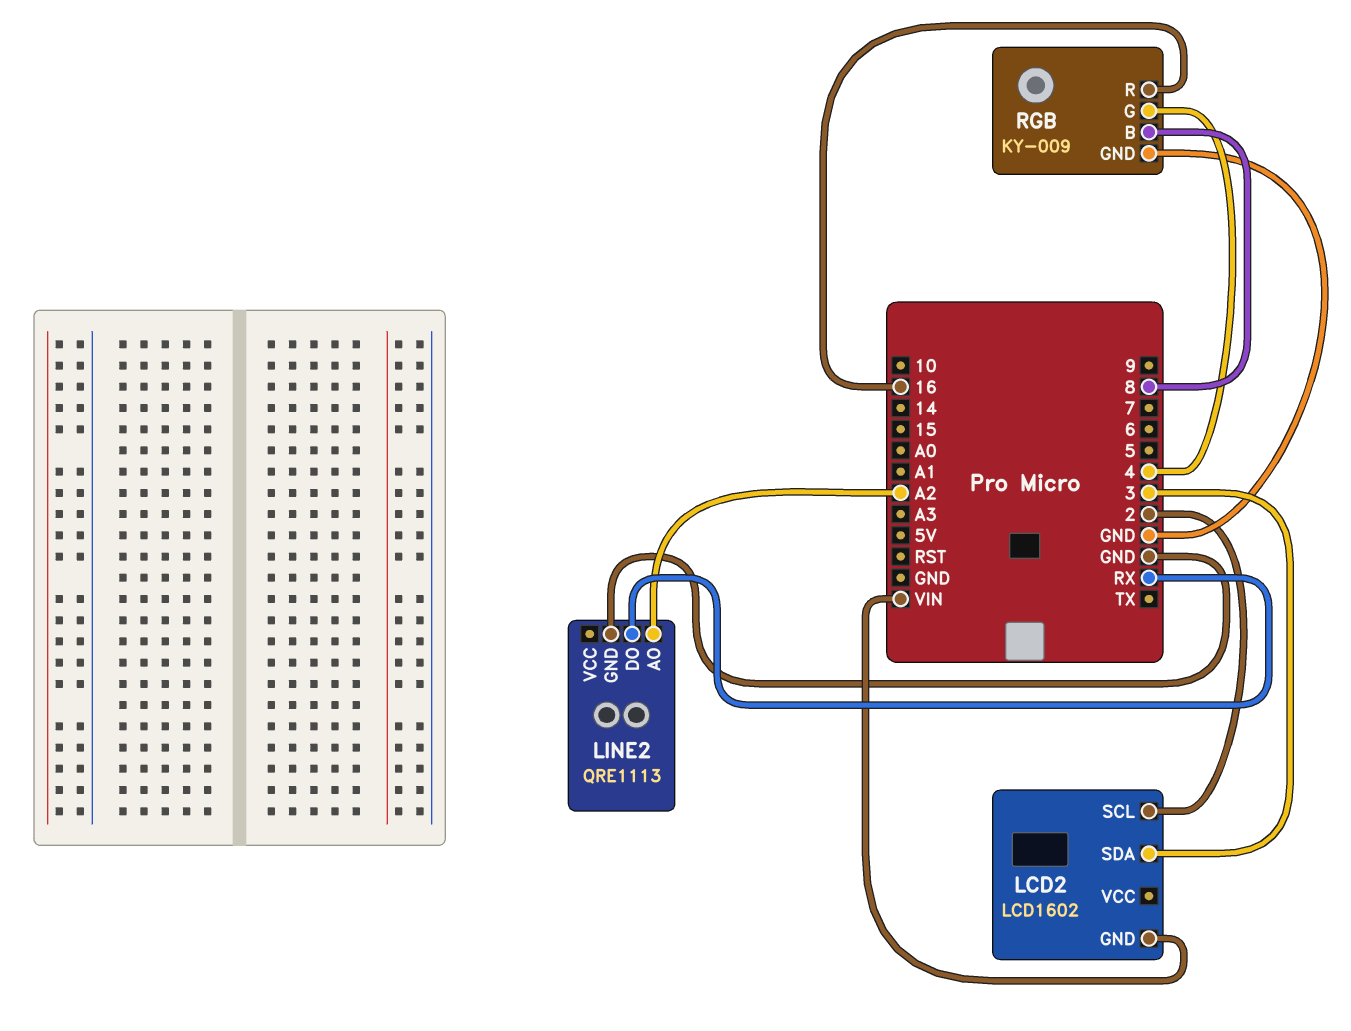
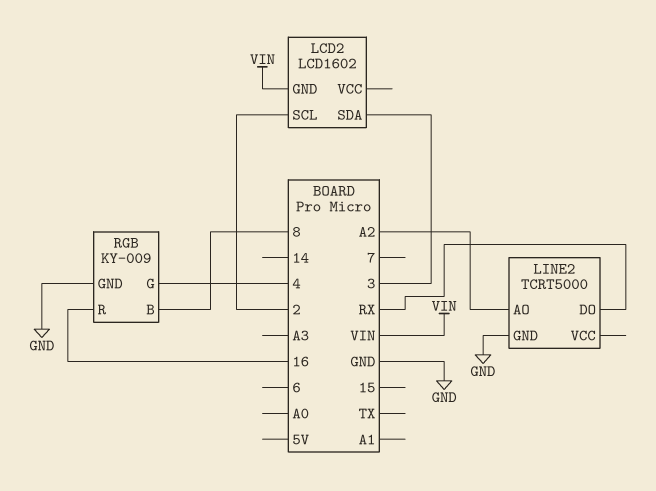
LINE2: QRE1113 -> TCRT5000

